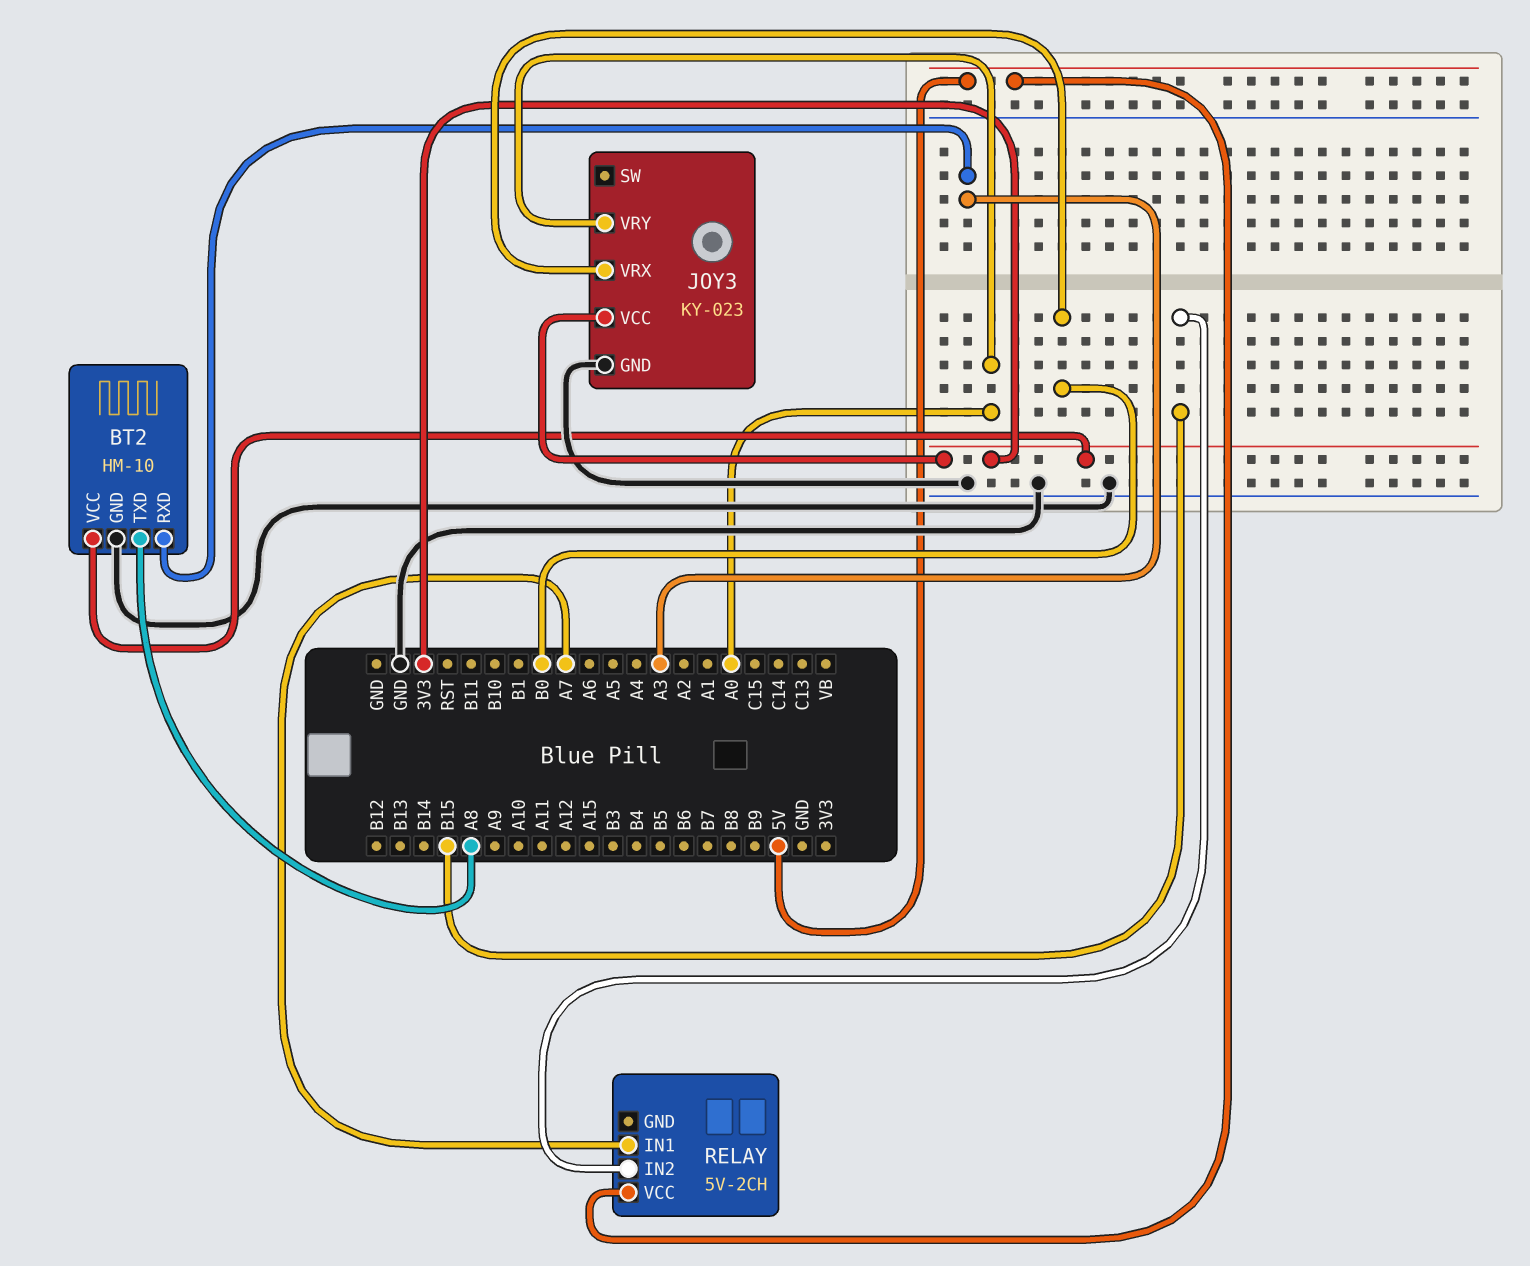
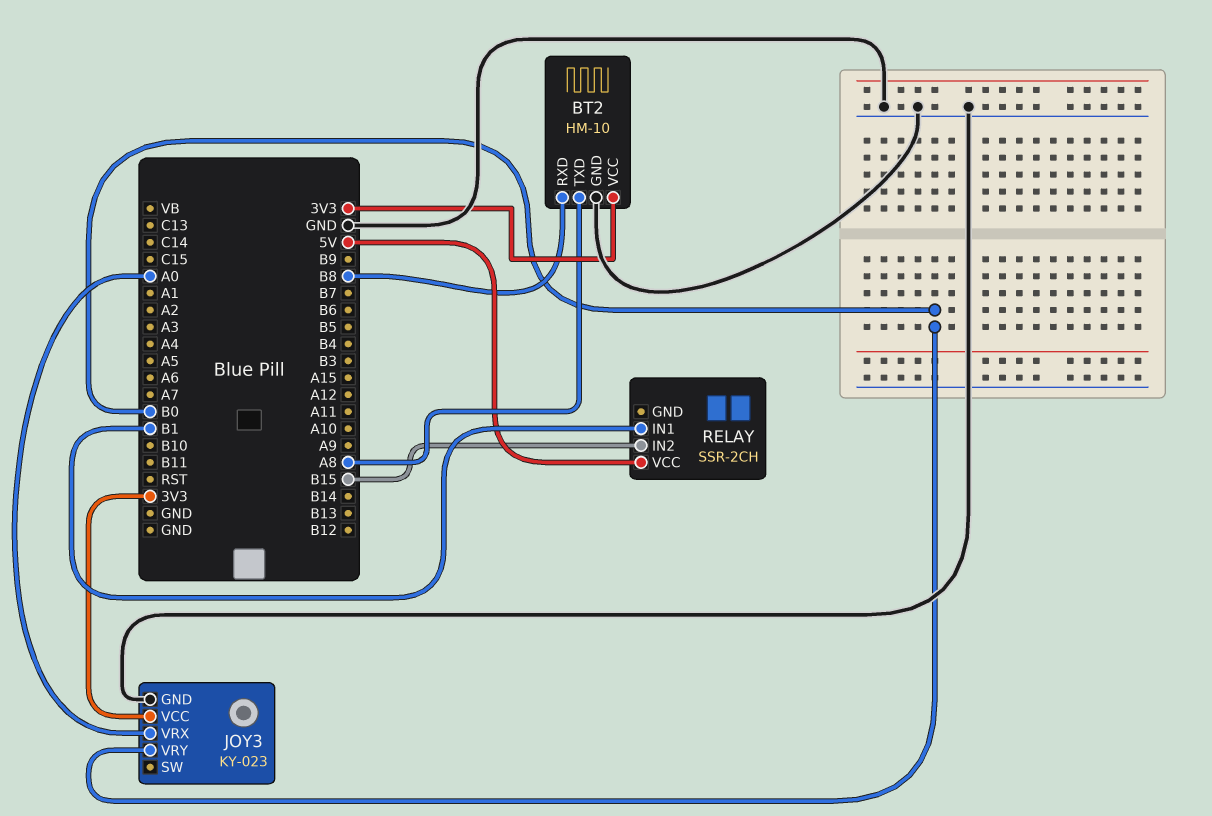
BT2 pin RXD: A3 -> B8
JOY3 pin VRX: B0 -> A0
JOY3 pin VRY: A0 -> B0
RELAY: 5V-2CH -> SSR-2CH
RELAY pin IN1: A7 -> B1

